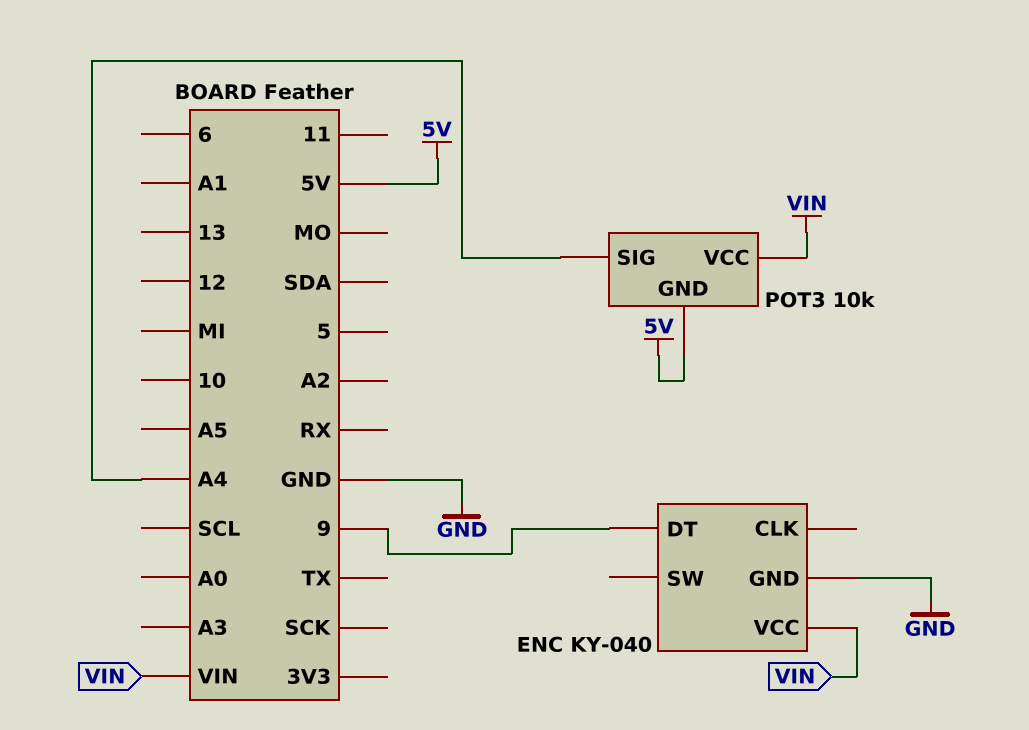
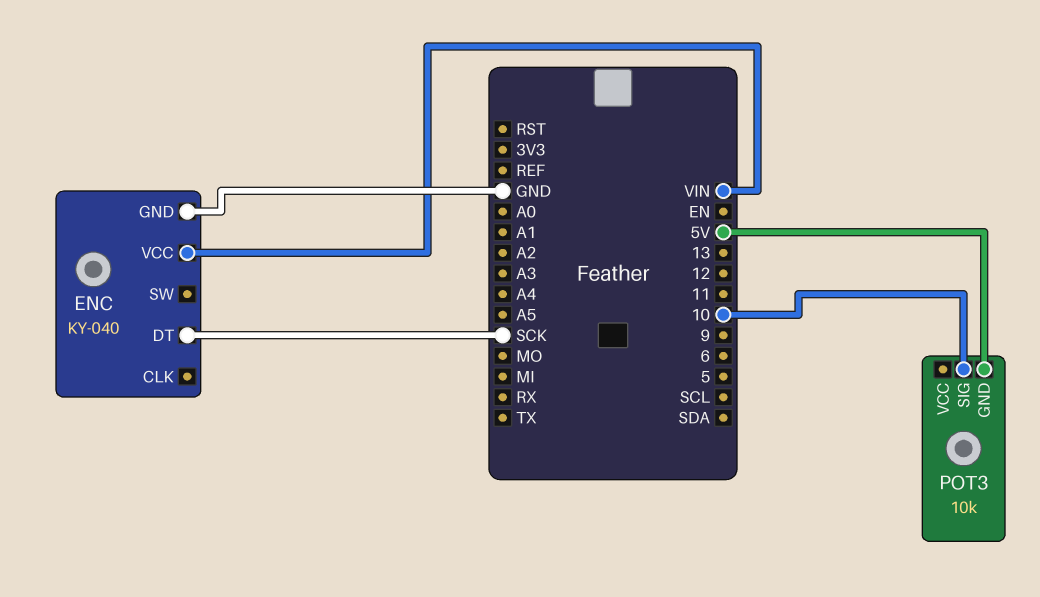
ENC pin DT: 9 -> SCK
POT3 pin SIG: A4 -> 10
POT3 pin VCC: VIN -> none

